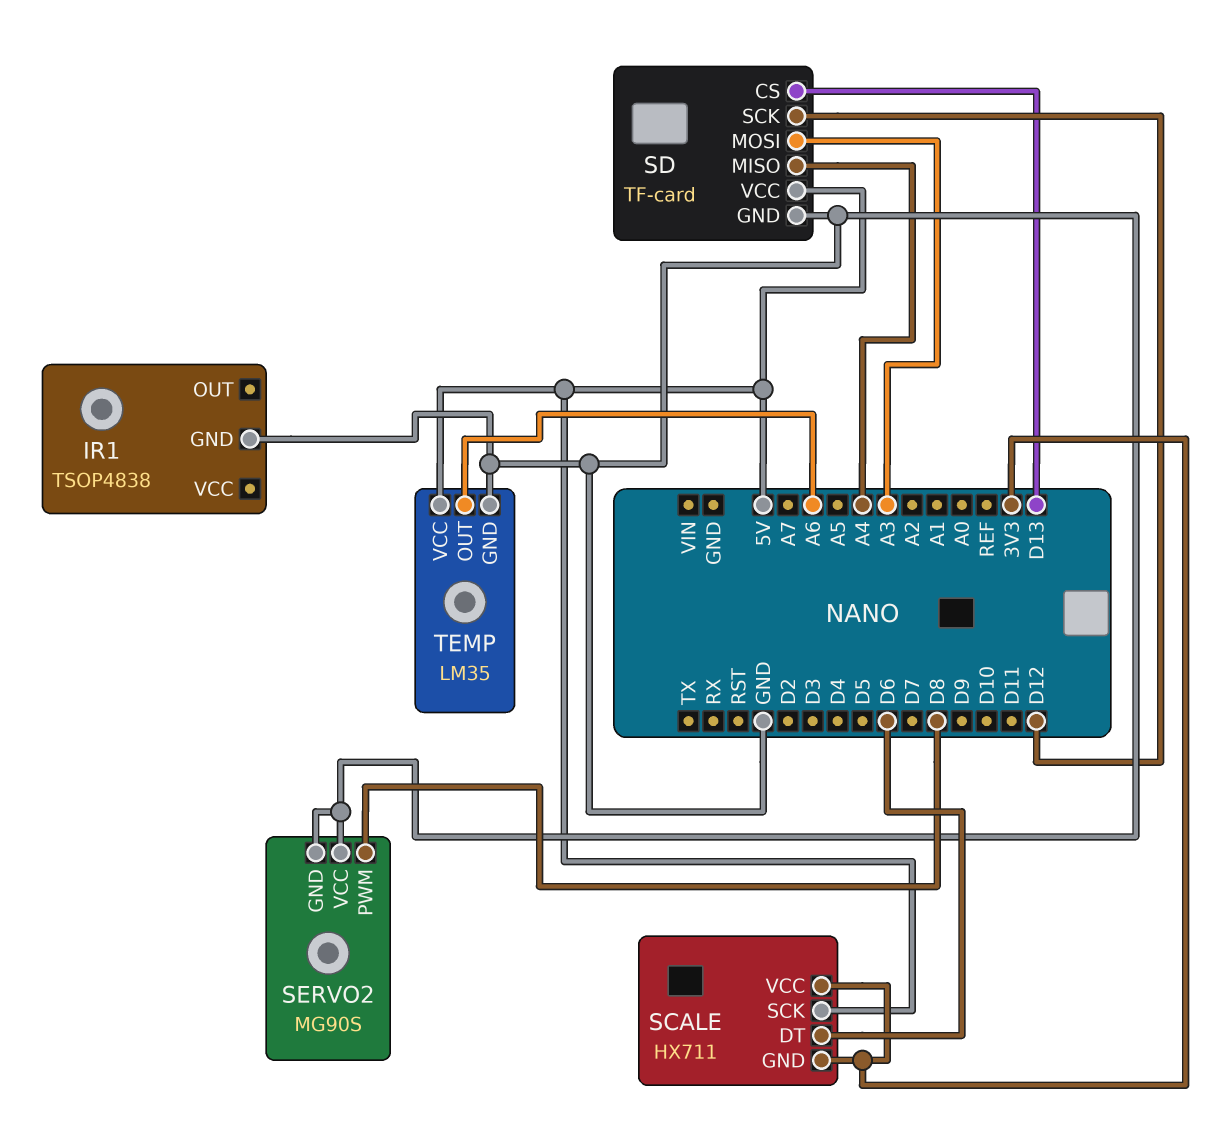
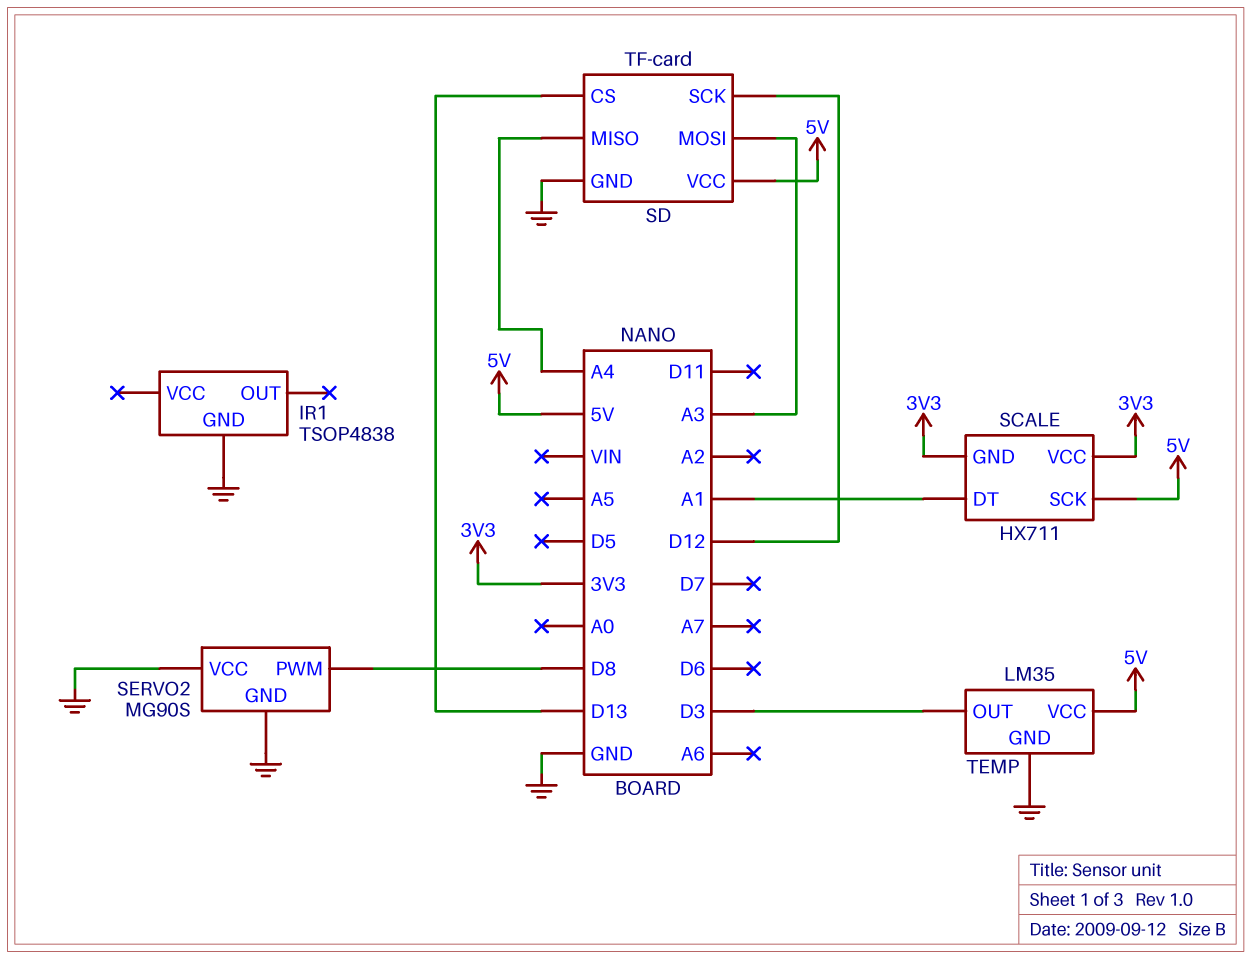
SCALE pin DT: D6 -> A1
TEMP pin OUT: A6 -> D3

